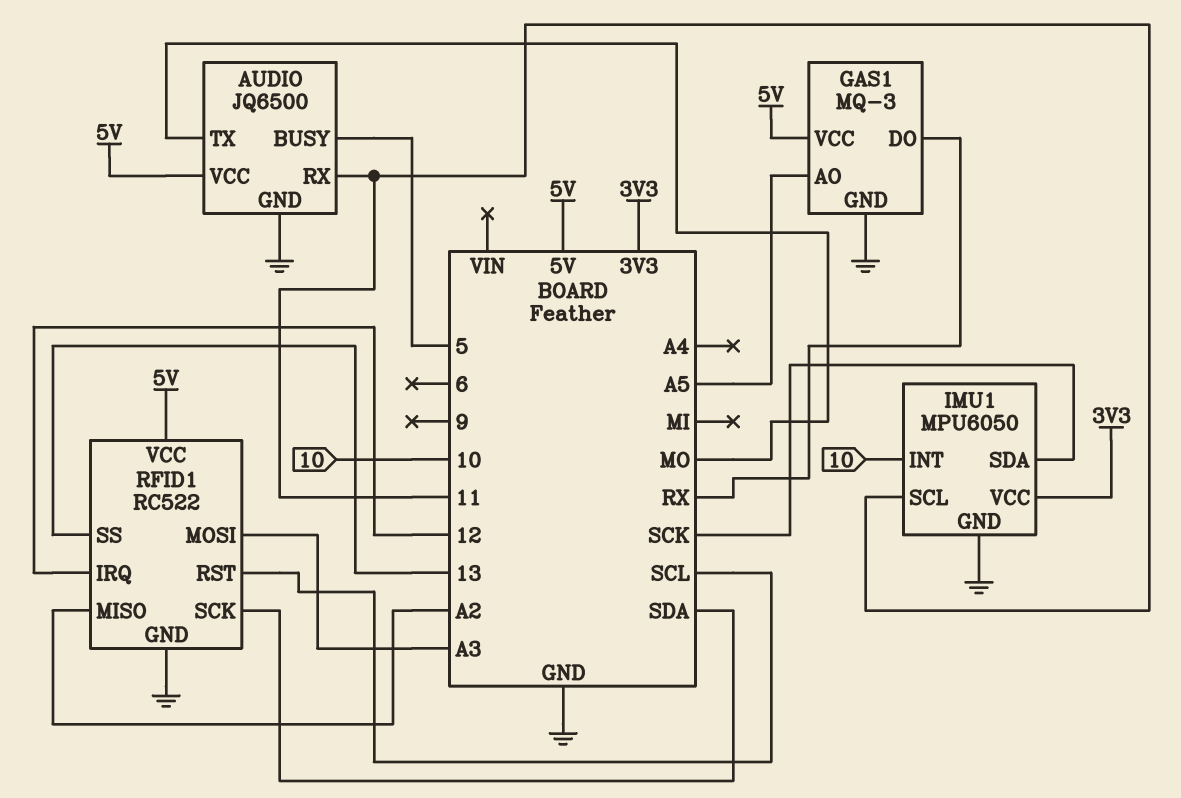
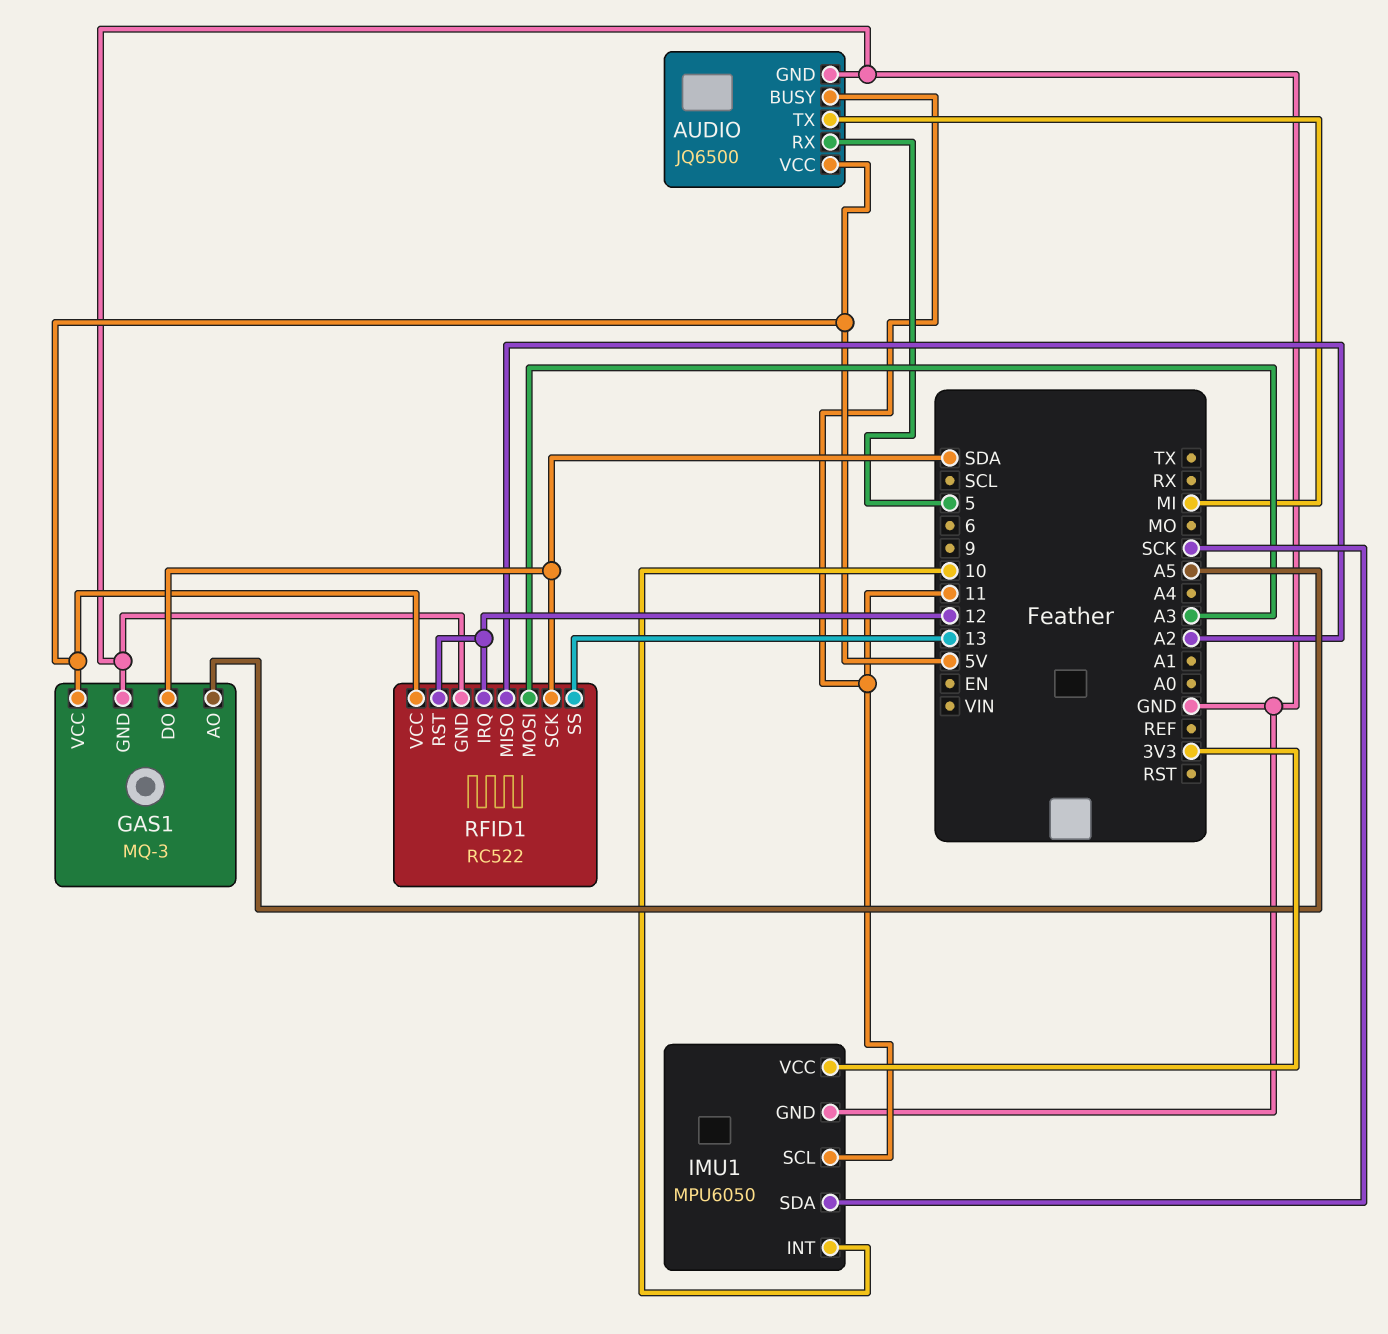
AUDIO pin BUSY: 5 -> 11
AUDIO pin RX: 11 -> 5
AUDIO pin TX: MO -> MI
GAS1 pin DO: RX -> SDA
RFID1 pin RST: SCL -> 12

